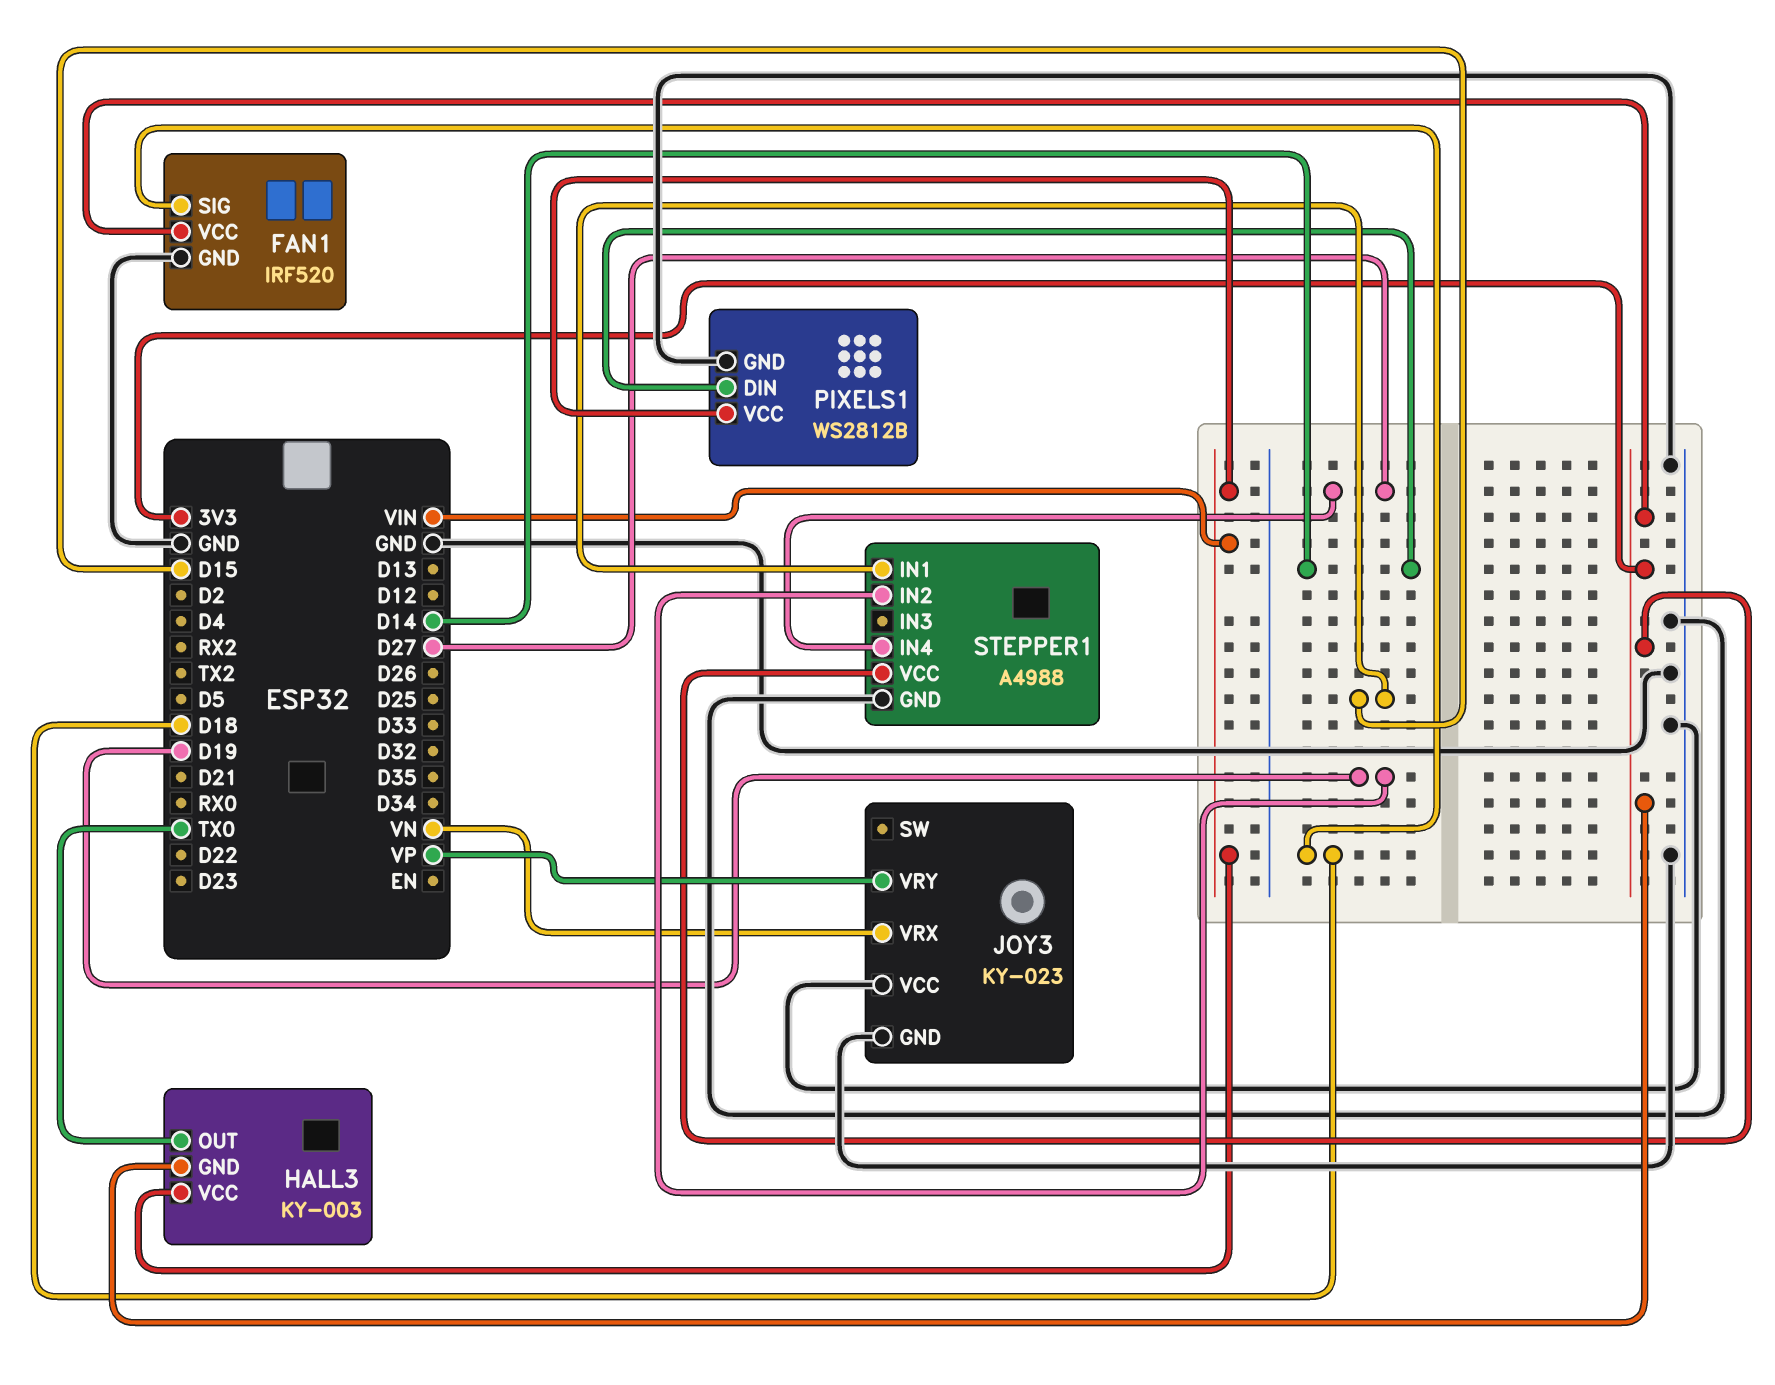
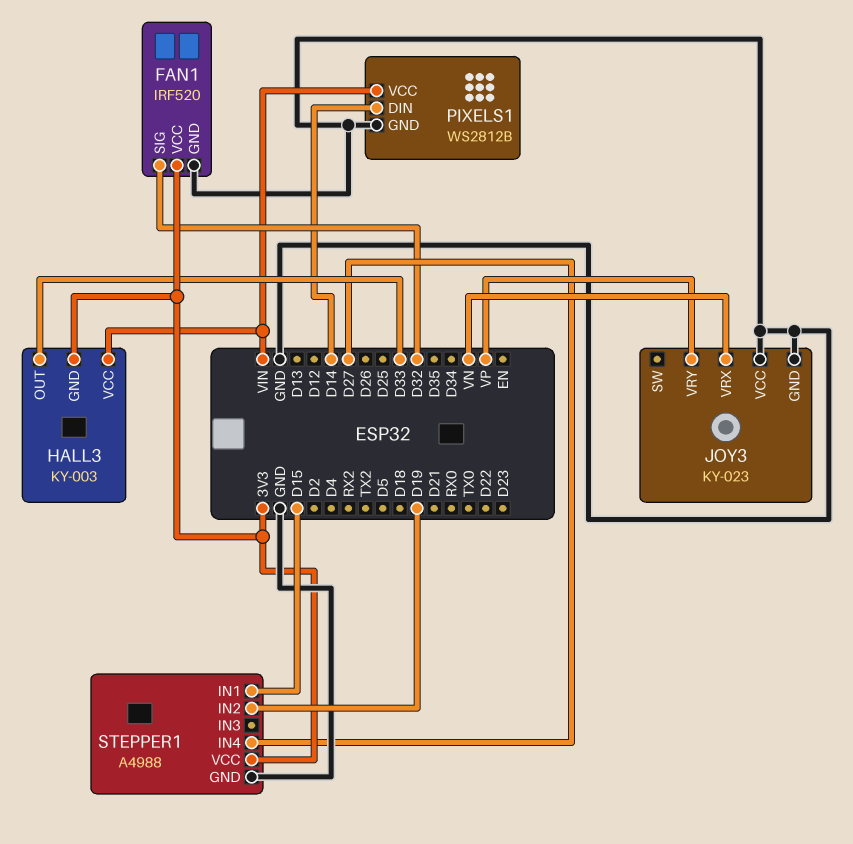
FAN1 pin SIG: D18 -> D32
HALL3 pin OUT: TX0 -> D33

